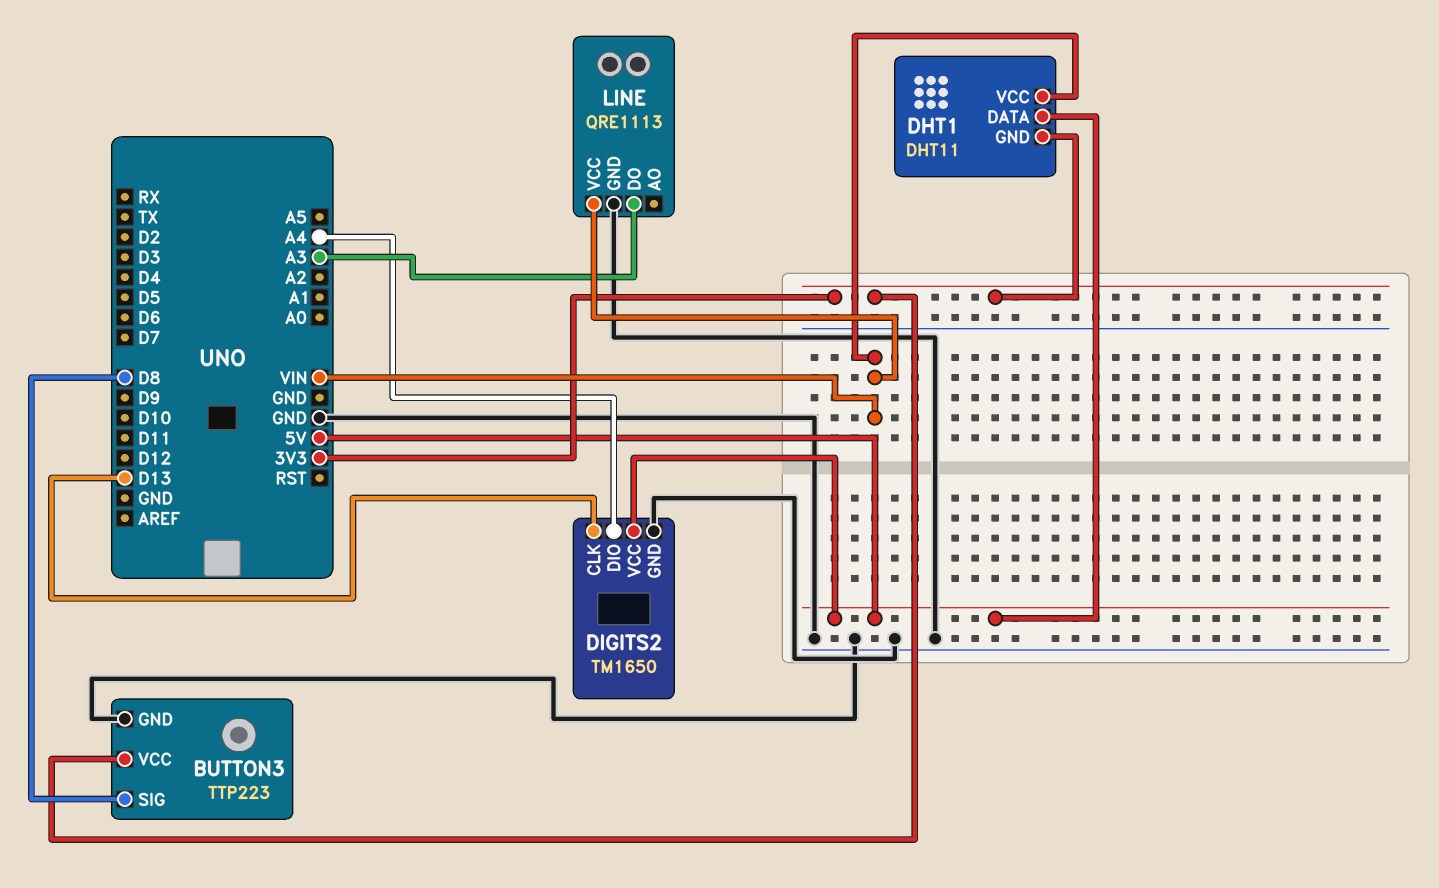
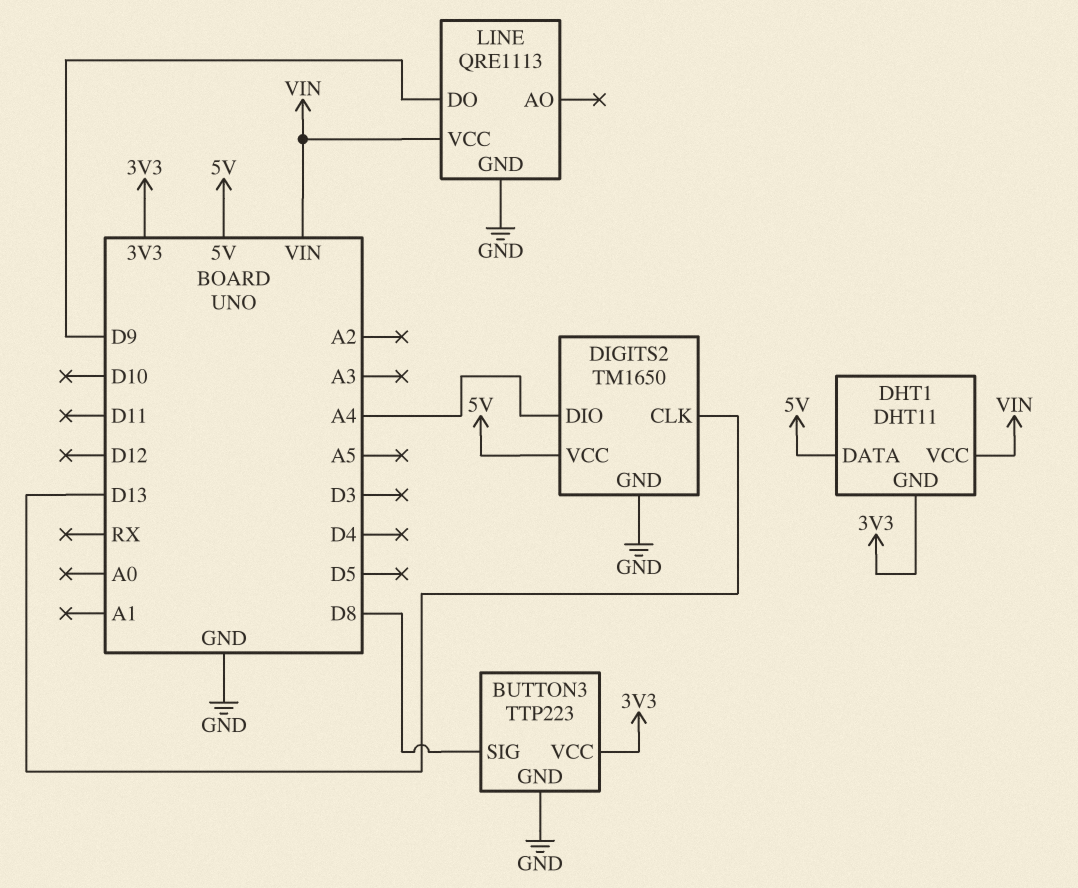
LINE pin DO: A3 -> D9

